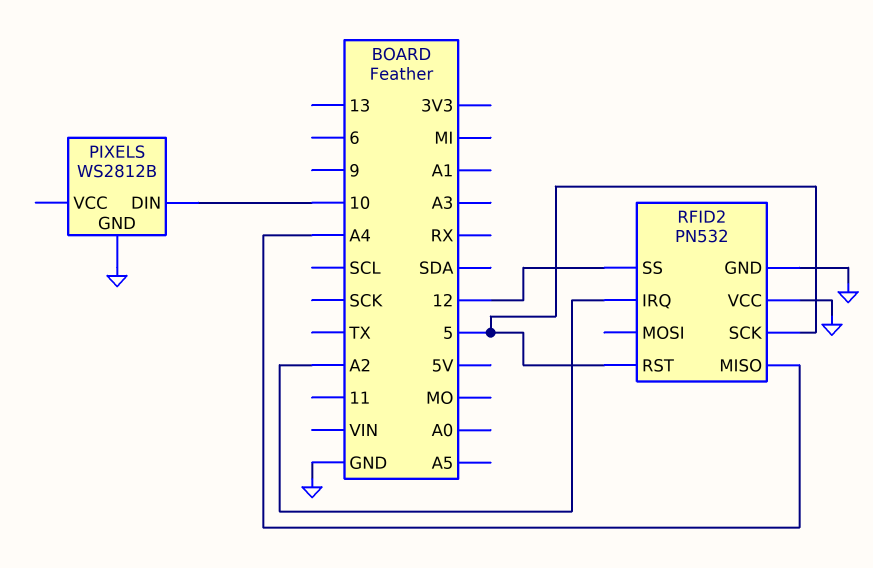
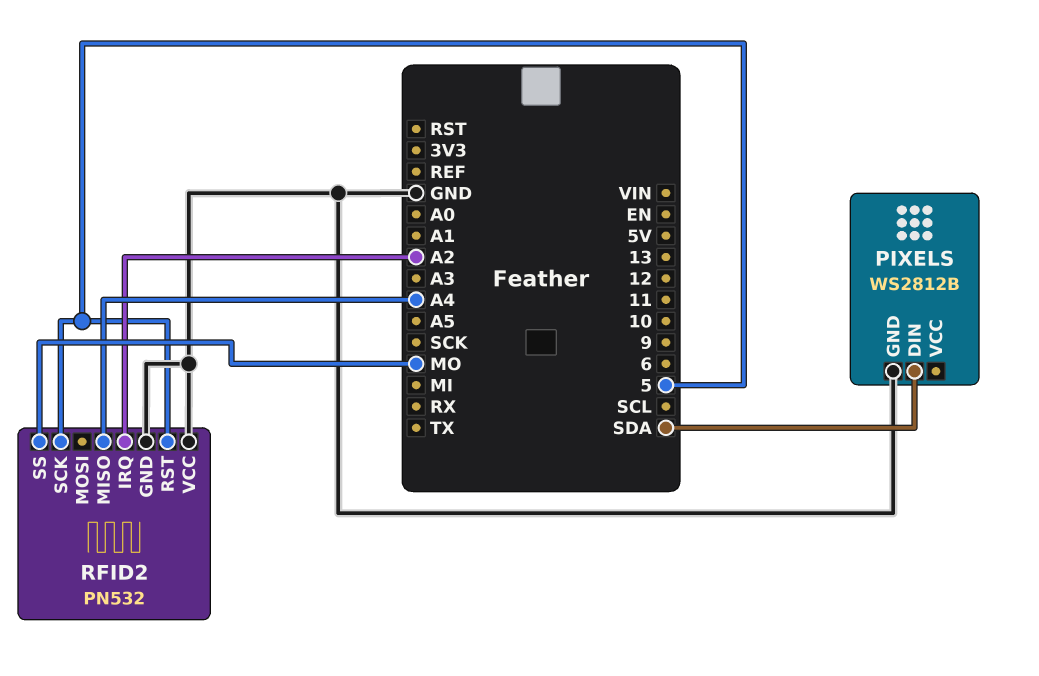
PIXELS pin DIN: 10 -> SDA
RFID2 pin SS: 12 -> MO

